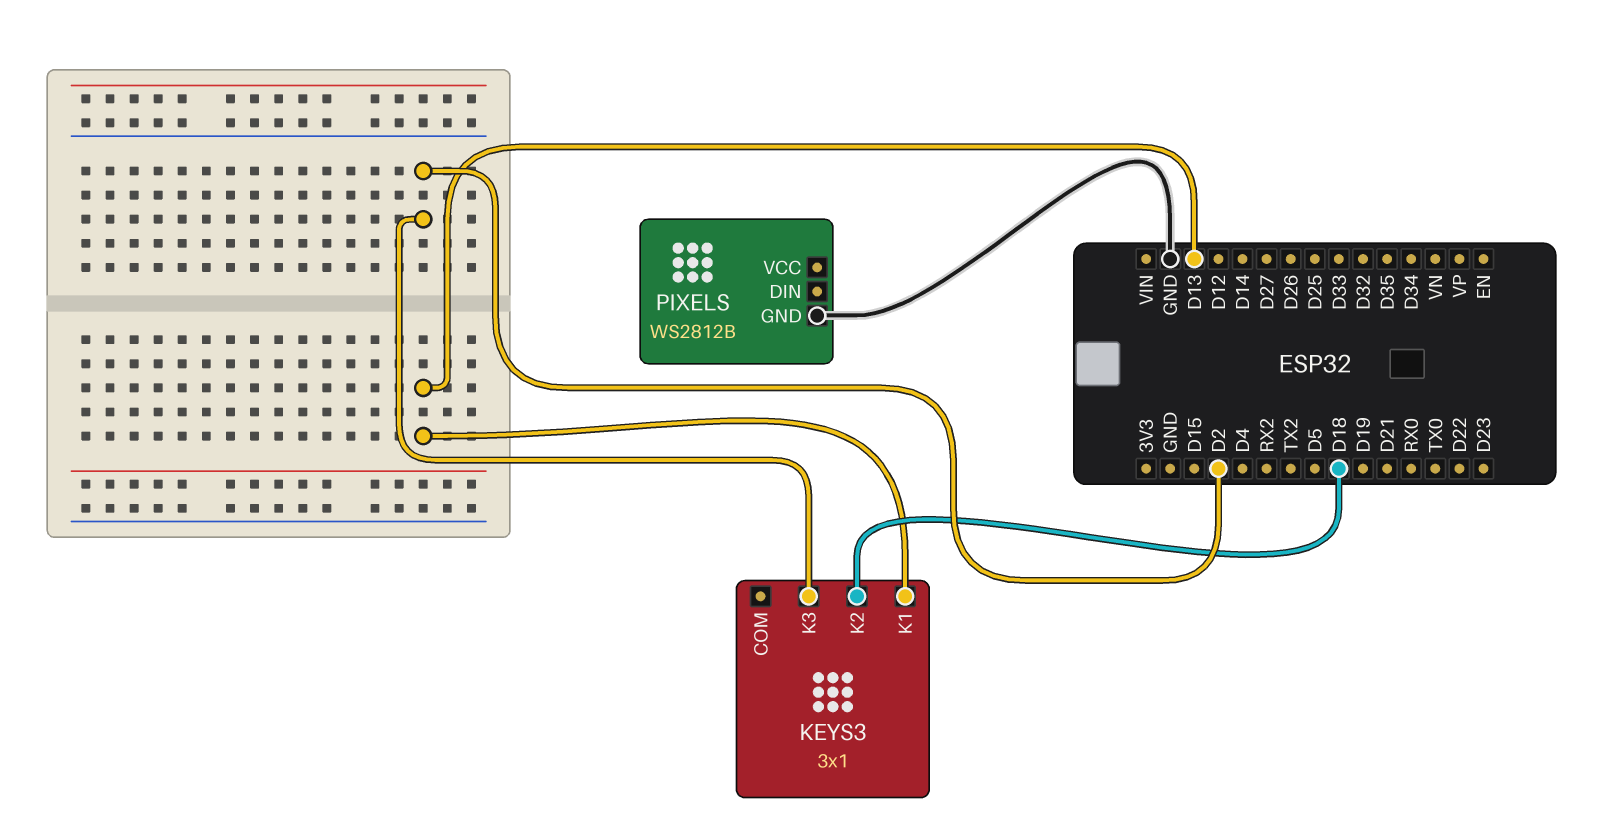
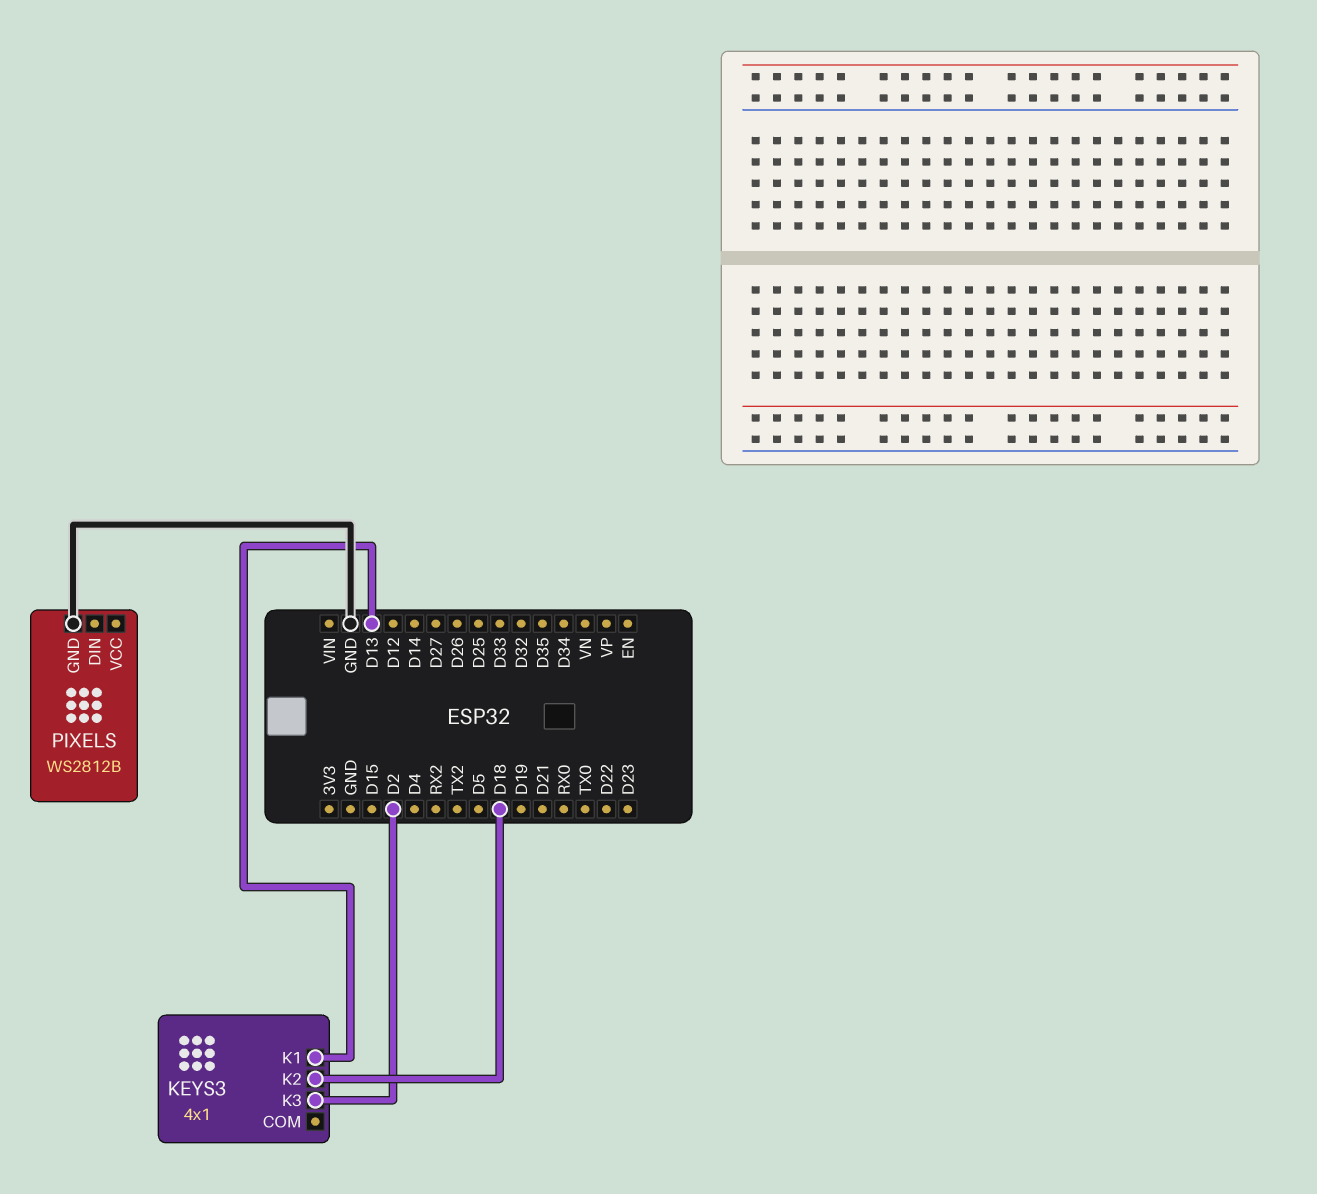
KEYS3: 3x1 -> 4x1

